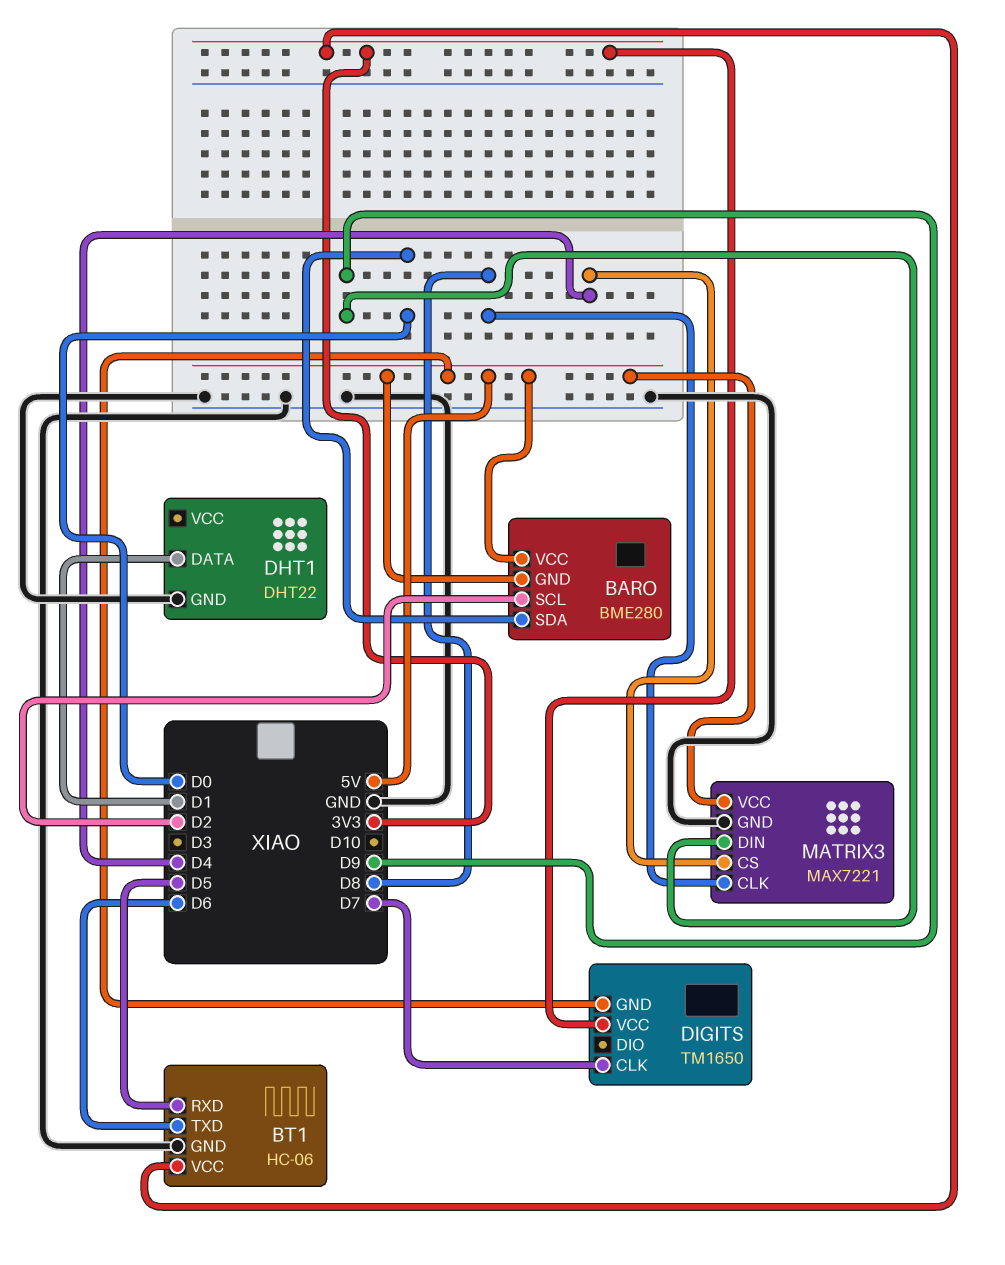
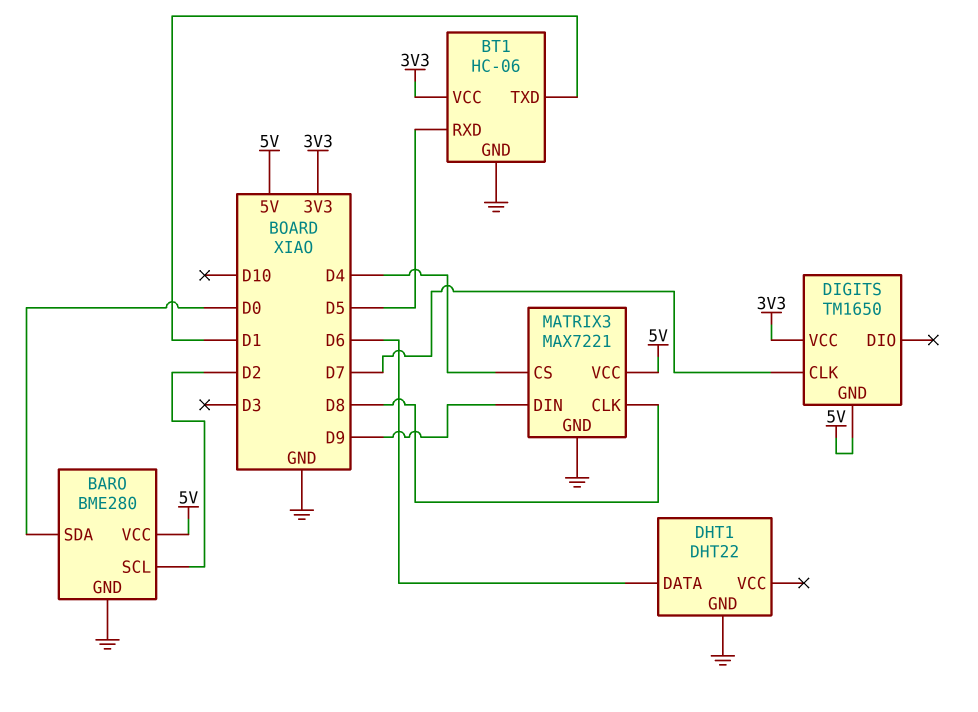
BARO pin GND: 5V -> GND
BT1 pin TXD: D6 -> D1
DHT1 pin DATA: D1 -> D6

